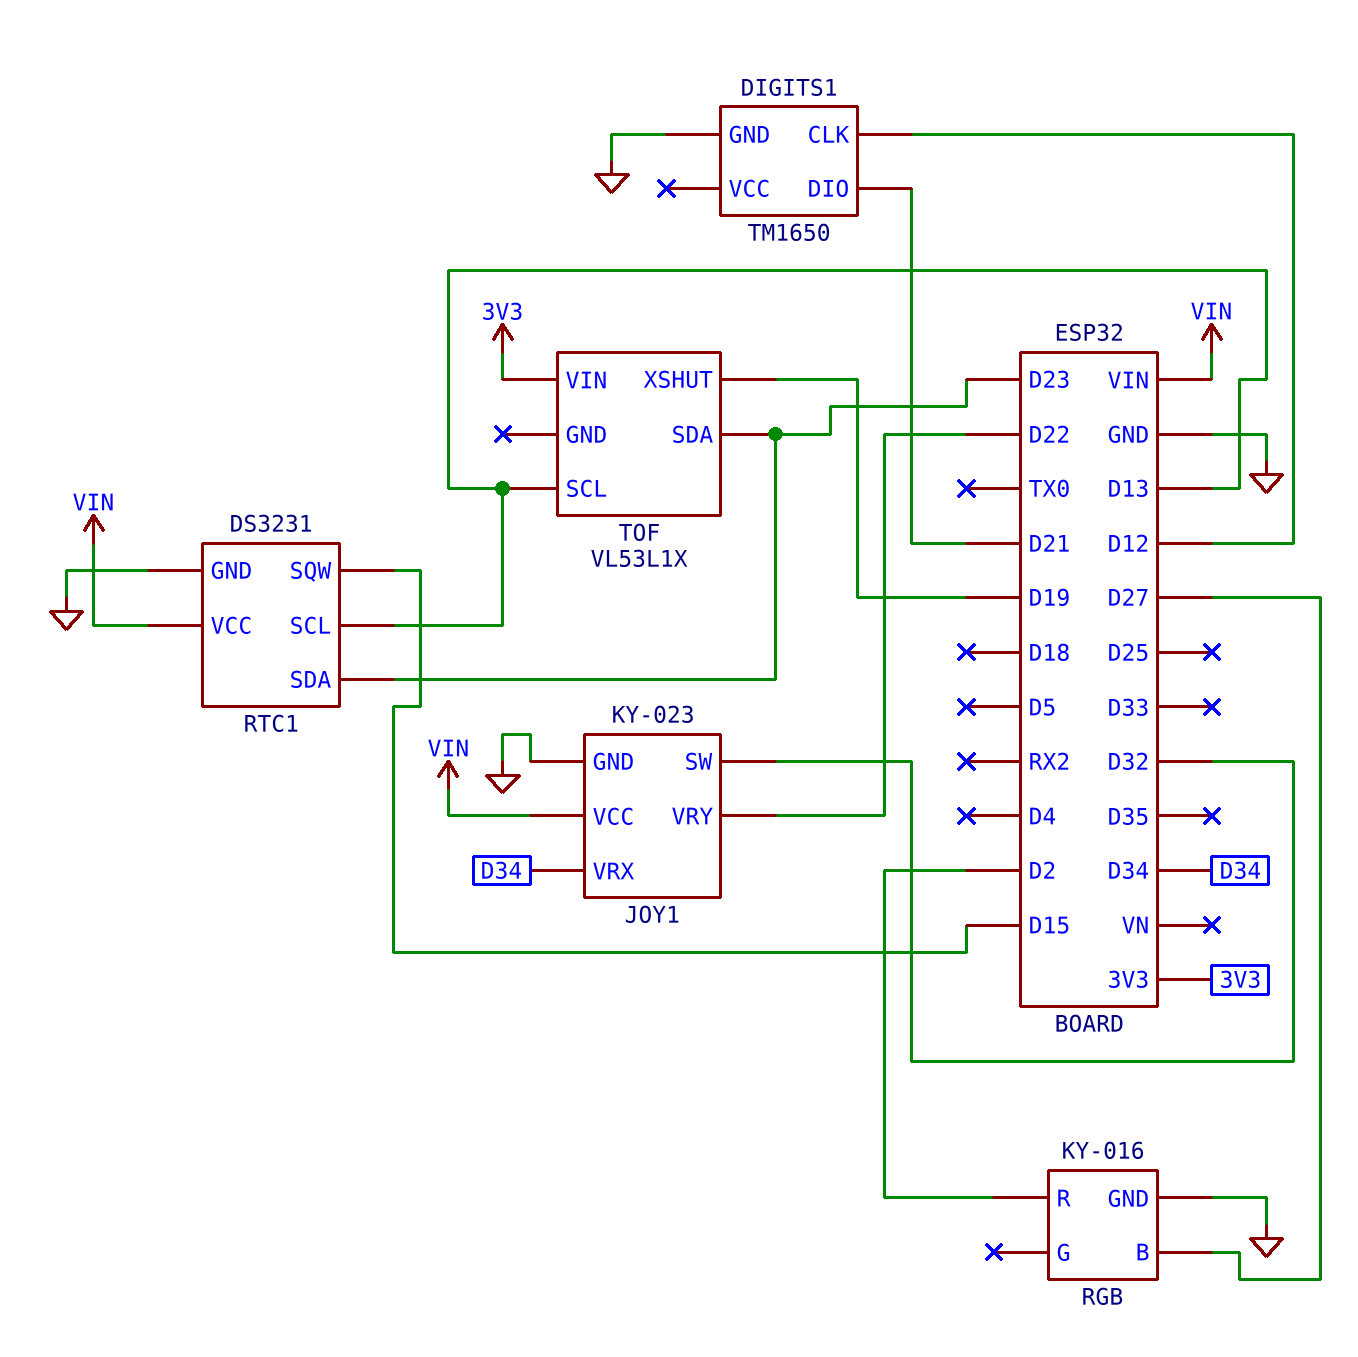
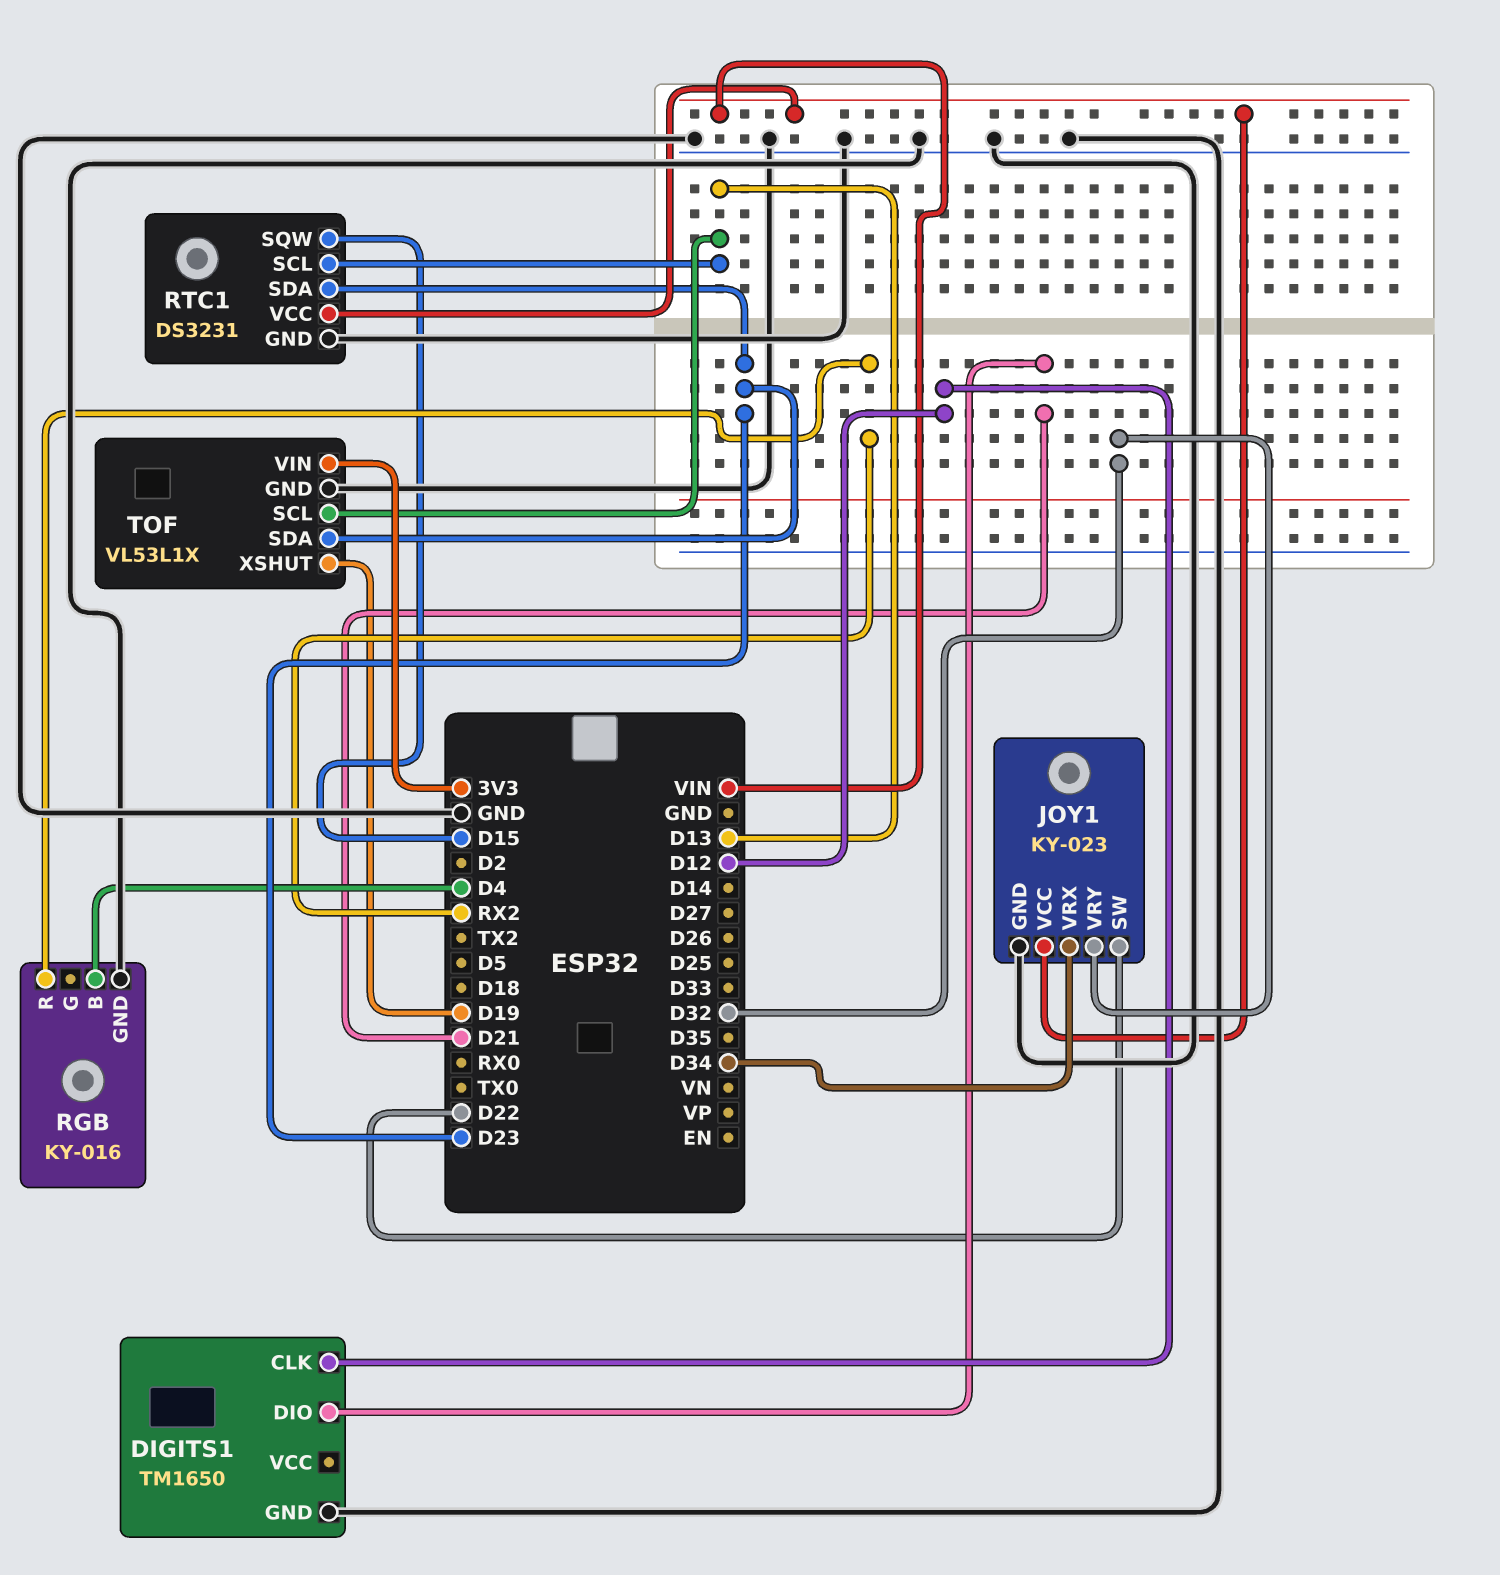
JOY1 pin SW: D32 -> D22
JOY1 pin VRY: D22 -> D32
RGB pin B: D27 -> D4
RGB pin R: D2 -> RX2
TOF pin GND: none -> GND

